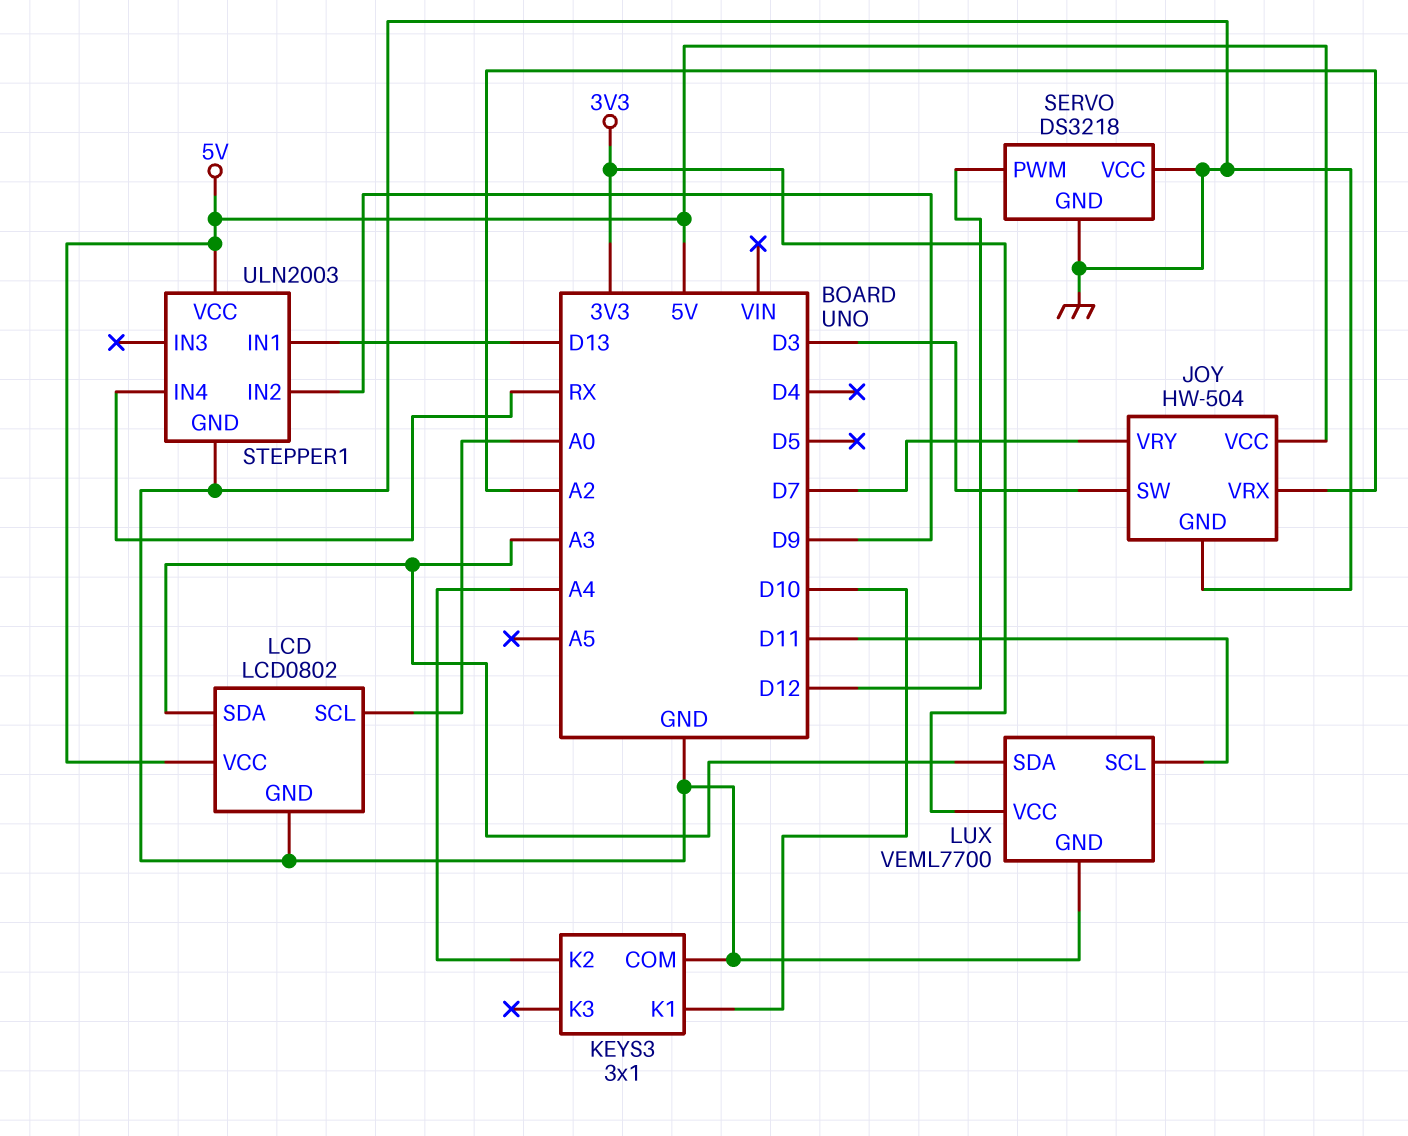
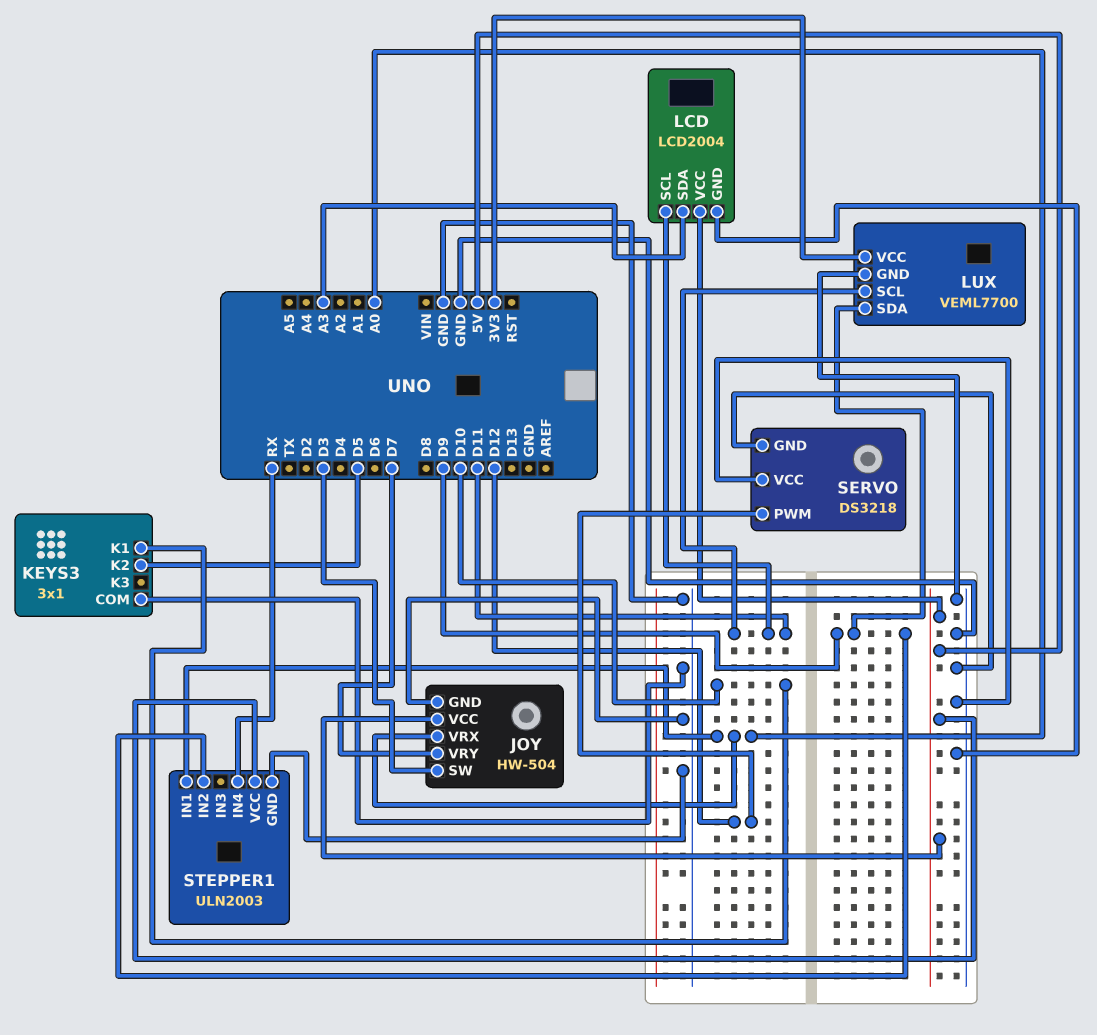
JOY pin VRX: A2 -> A0
KEYS3 pin K2: A4 -> D5
LCD: LCD0802 -> LCD2004
LCD pin SCL: A0 -> D11
LUX pin SDA: A3 -> D9
STEPPER1 pin IN1: D13 -> A0

